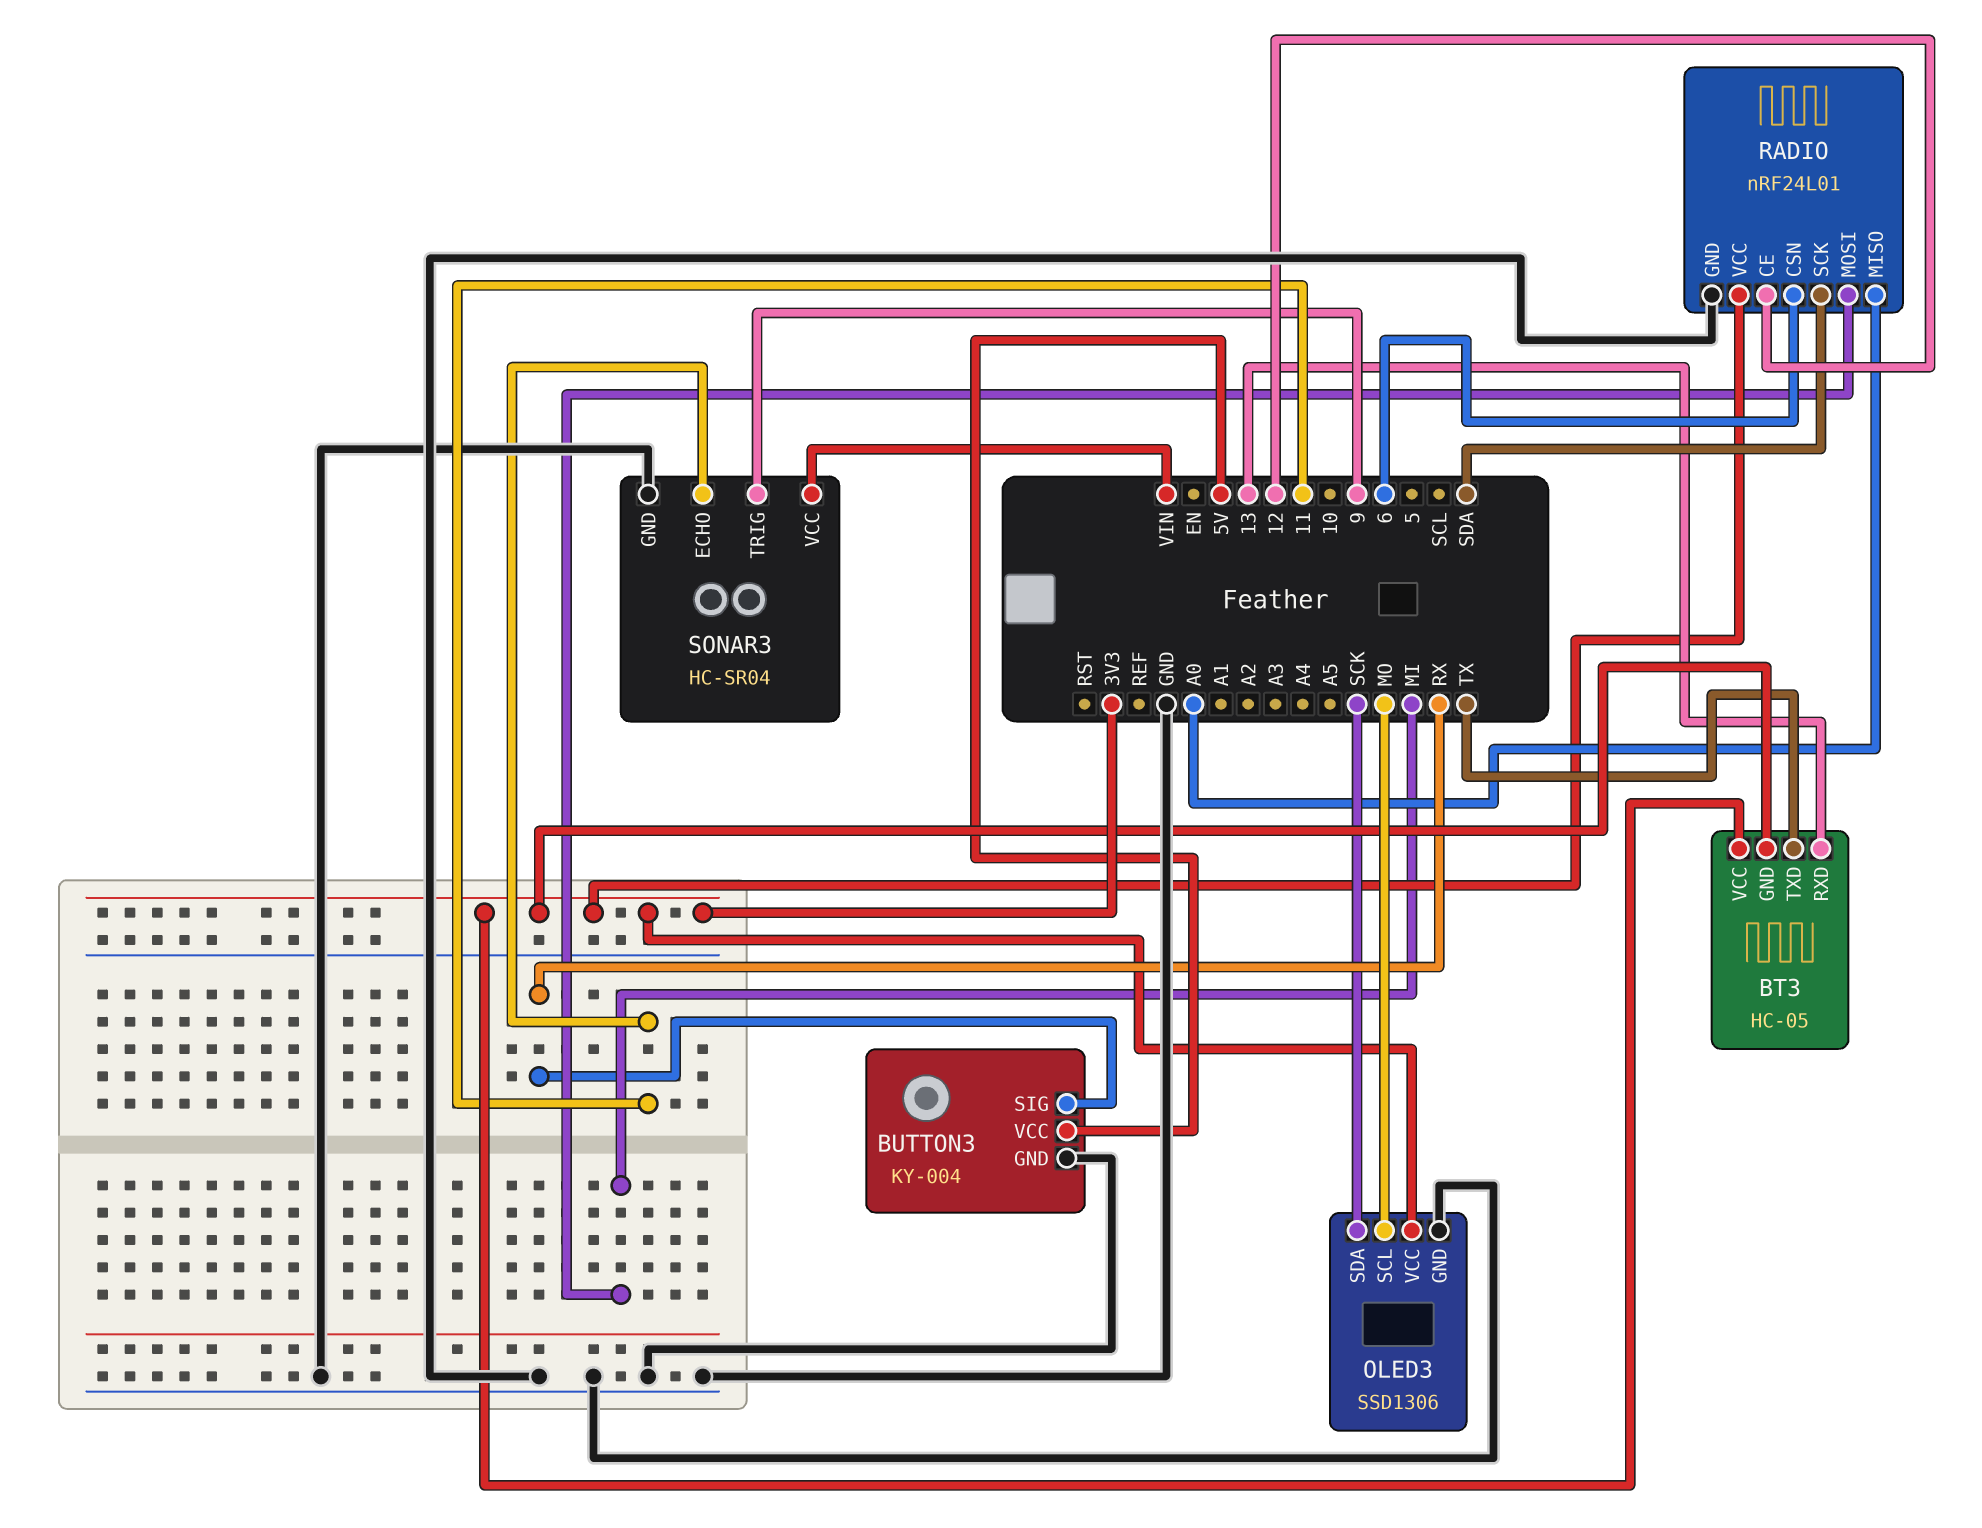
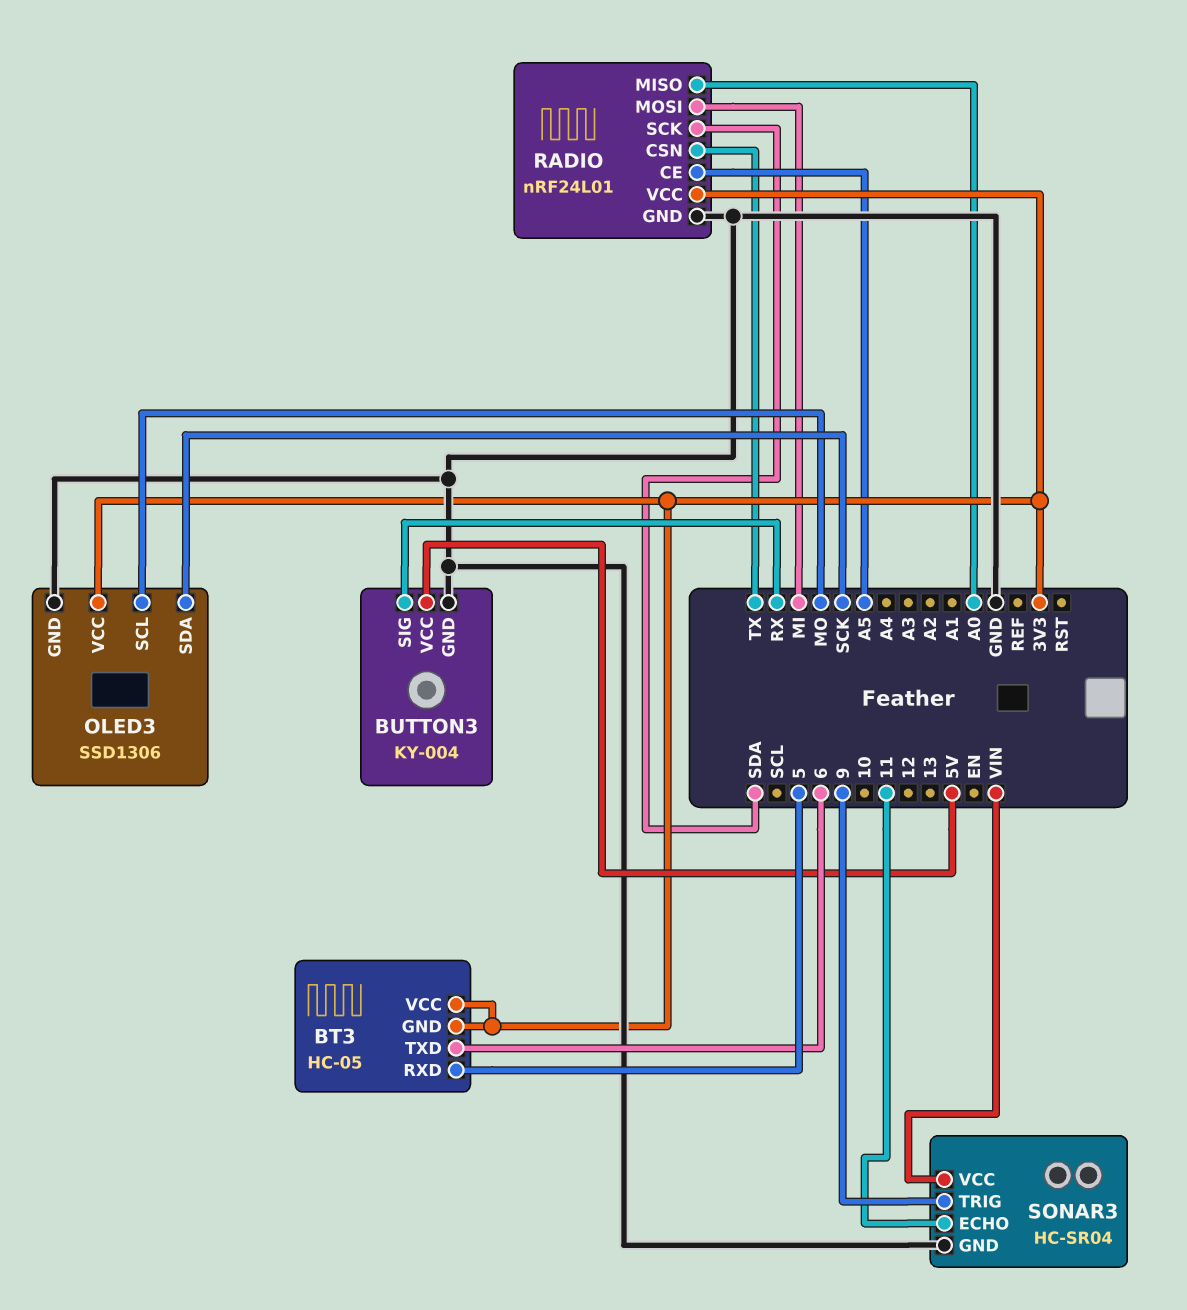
BT3 pin RXD: 13 -> 5
BT3 pin TXD: TX -> 6
RADIO pin CE: 12 -> A5
RADIO pin CSN: 6 -> TX

